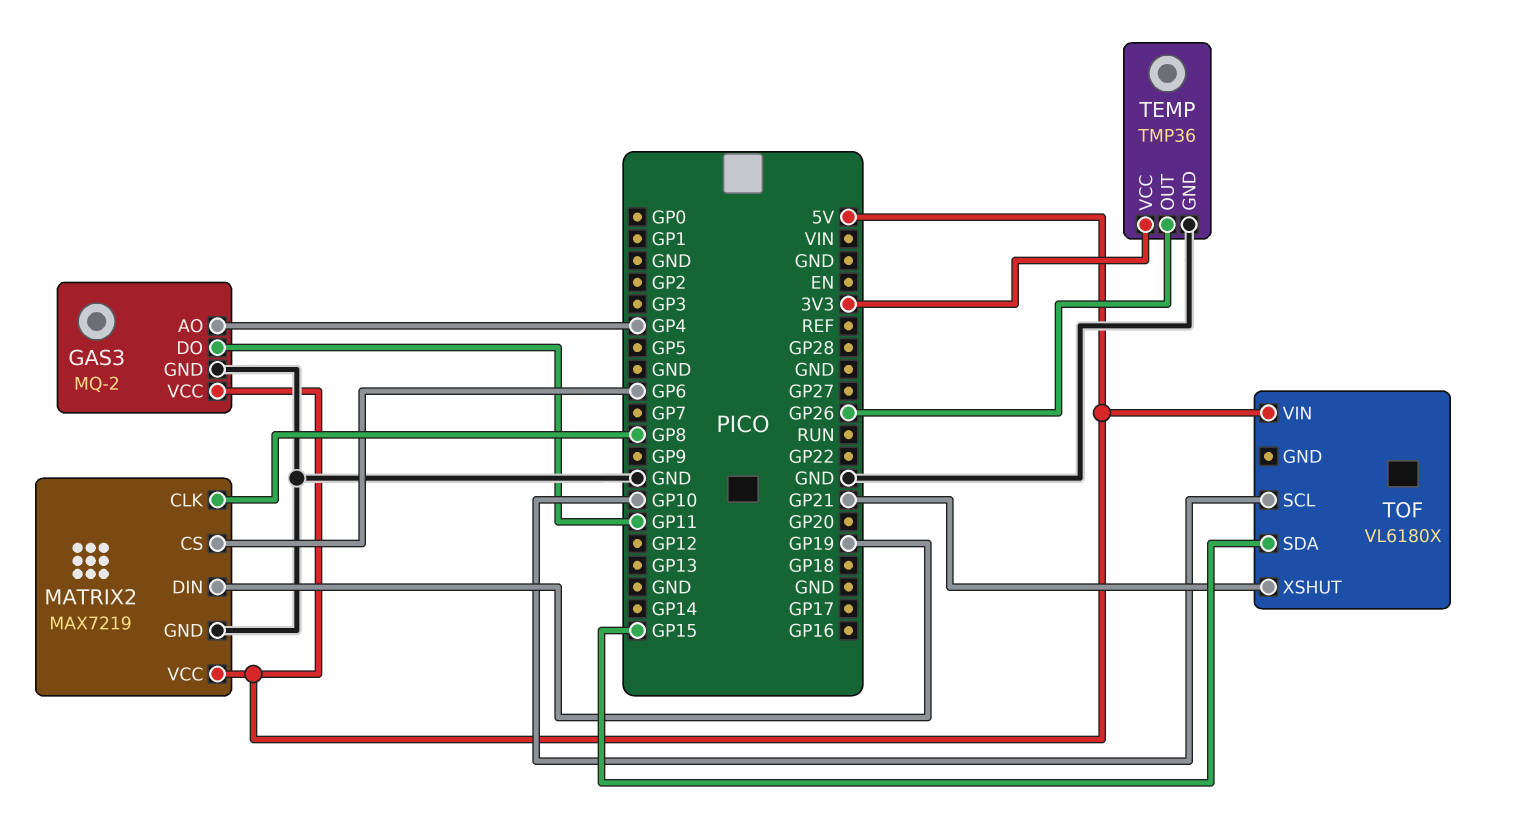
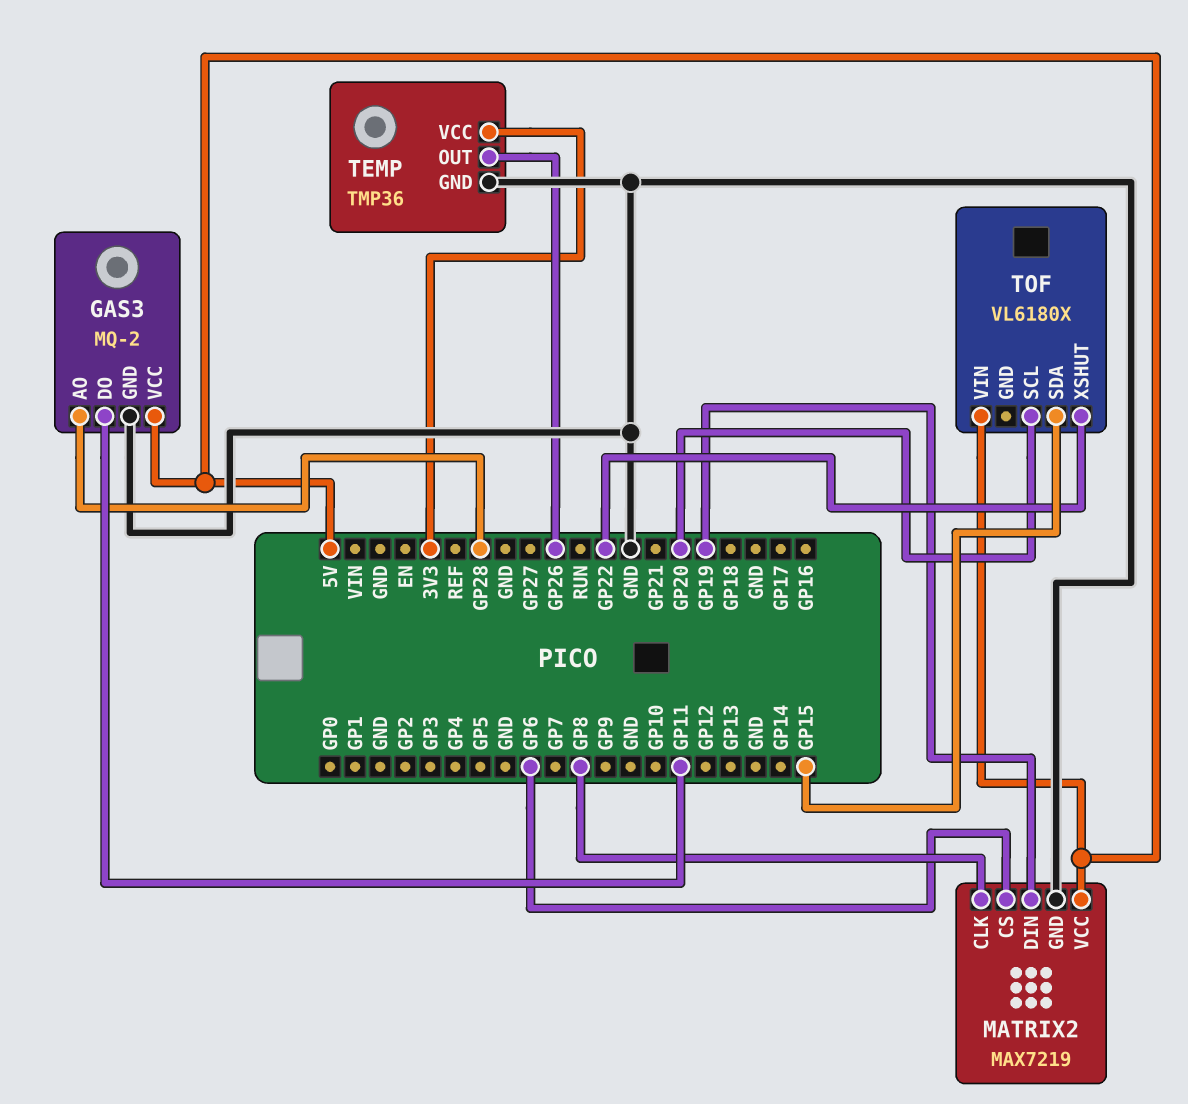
GAS3 pin AO: GP4 -> GP28
TOF pin SCL: GP10 -> GP20
TOF pin XSHUT: GP21 -> GP22

